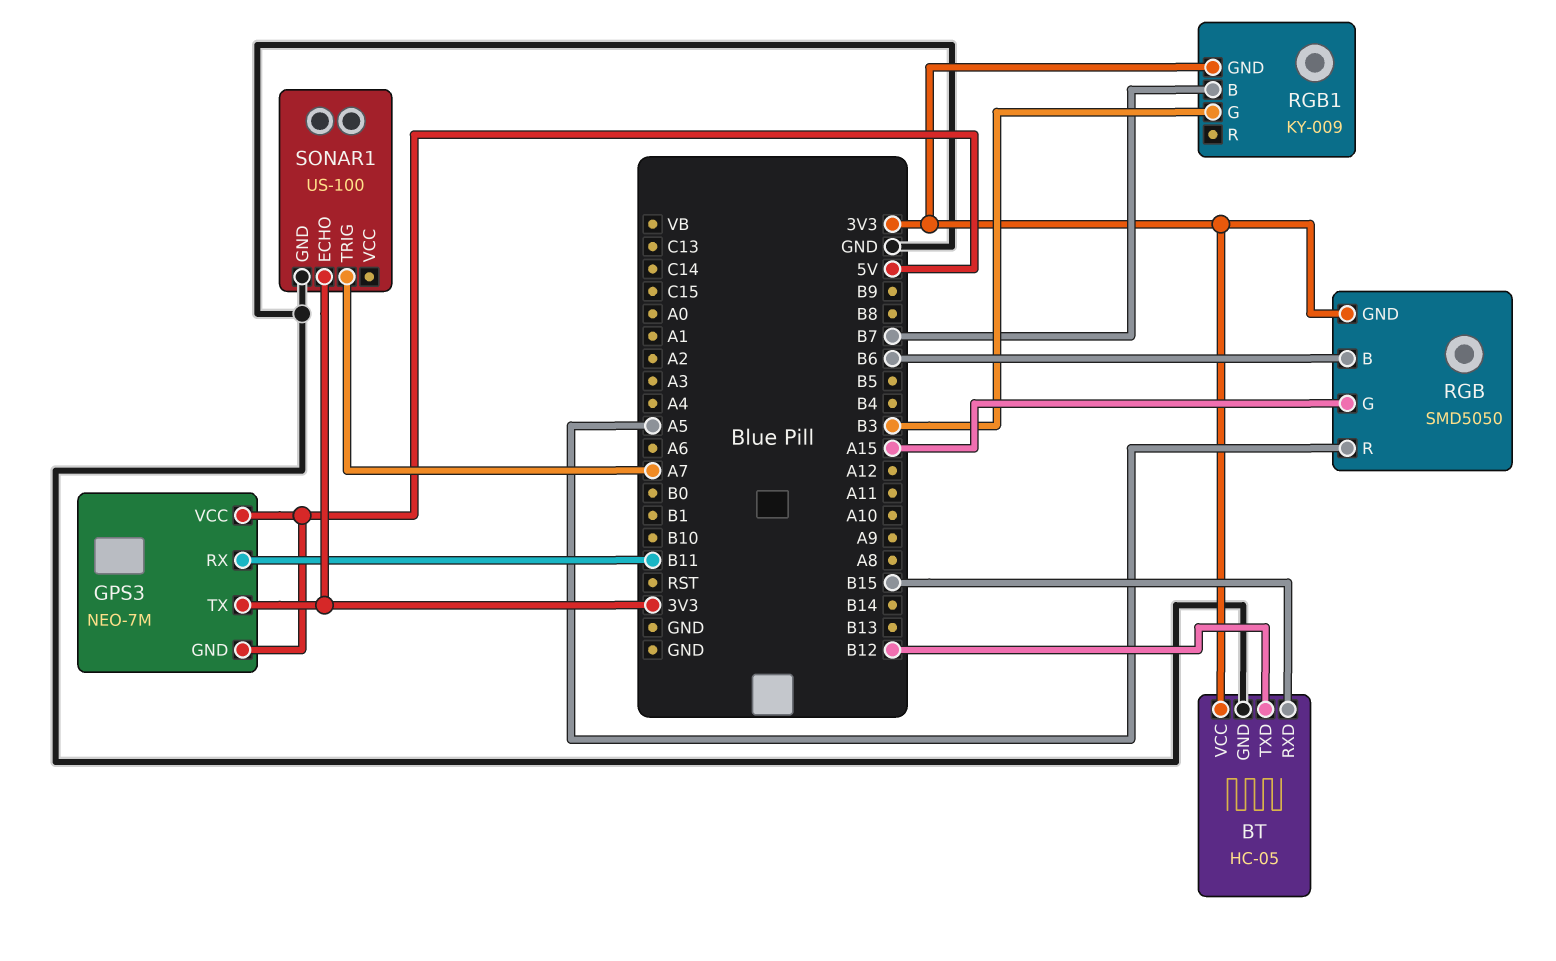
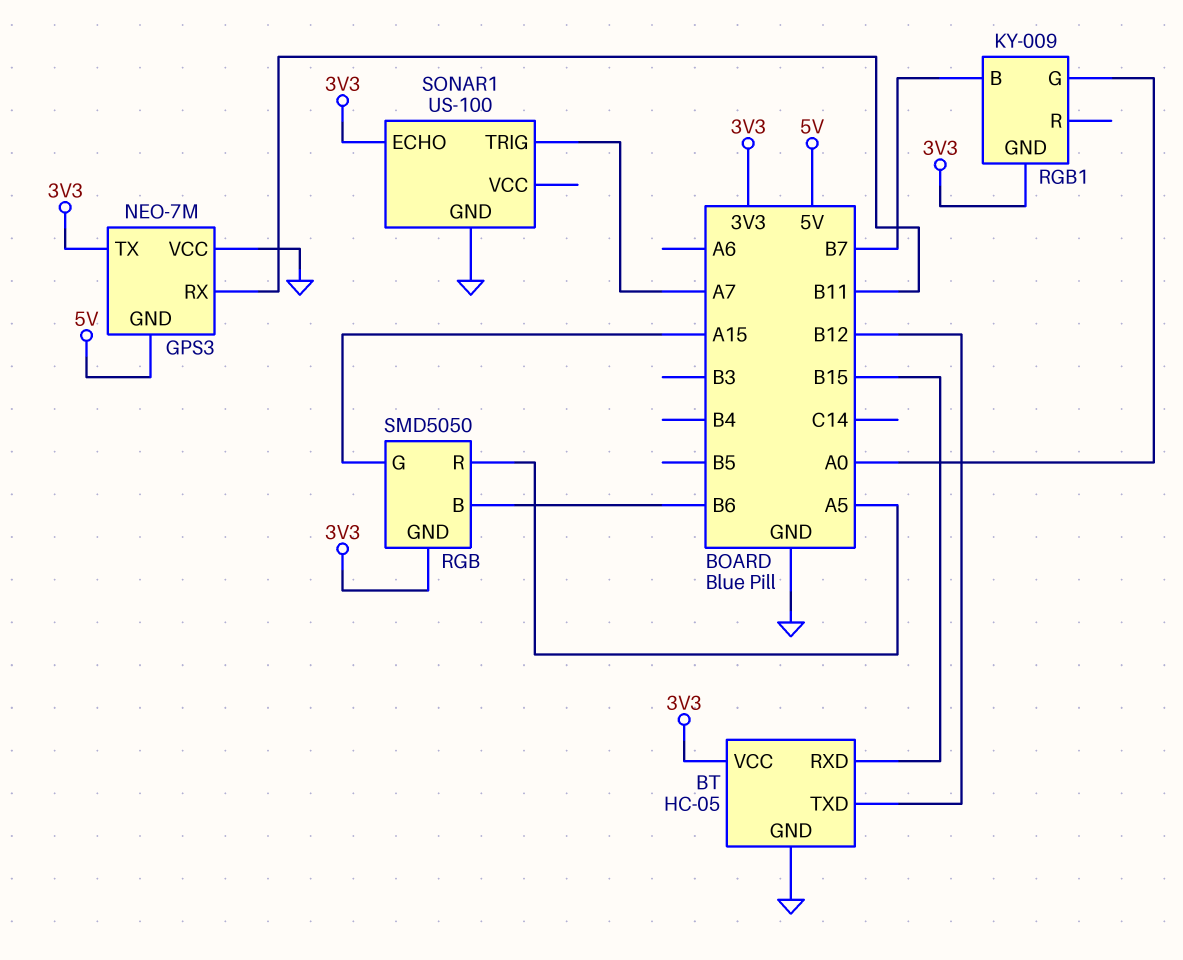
GPS3 pin VCC: 5V -> GND
RGB1 pin G: B3 -> A0

